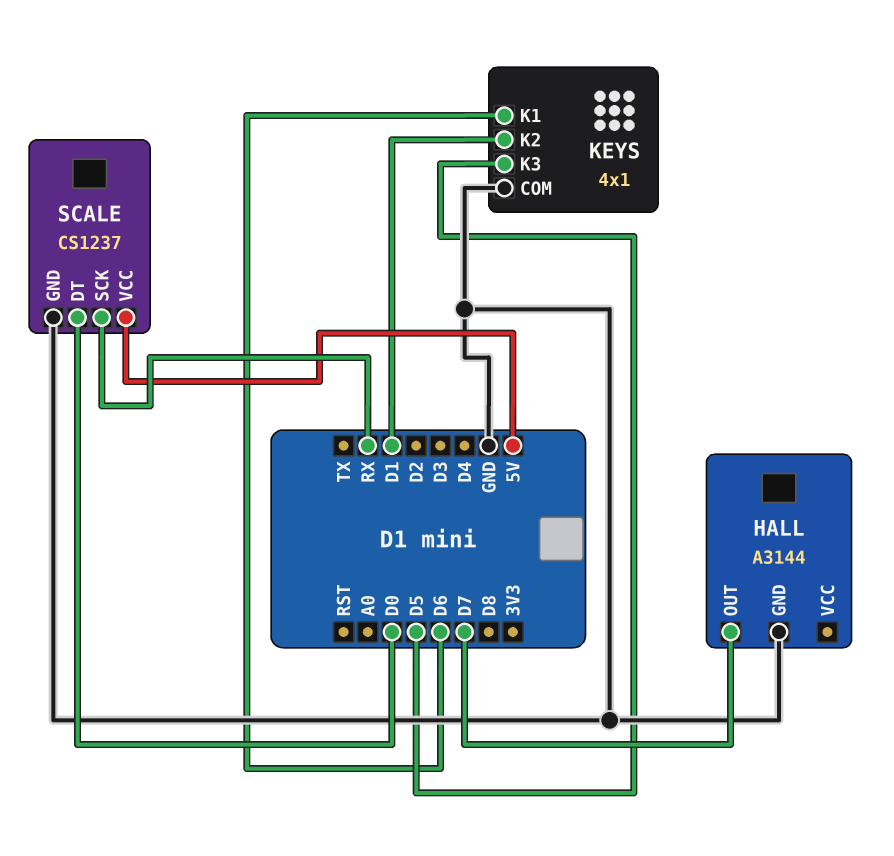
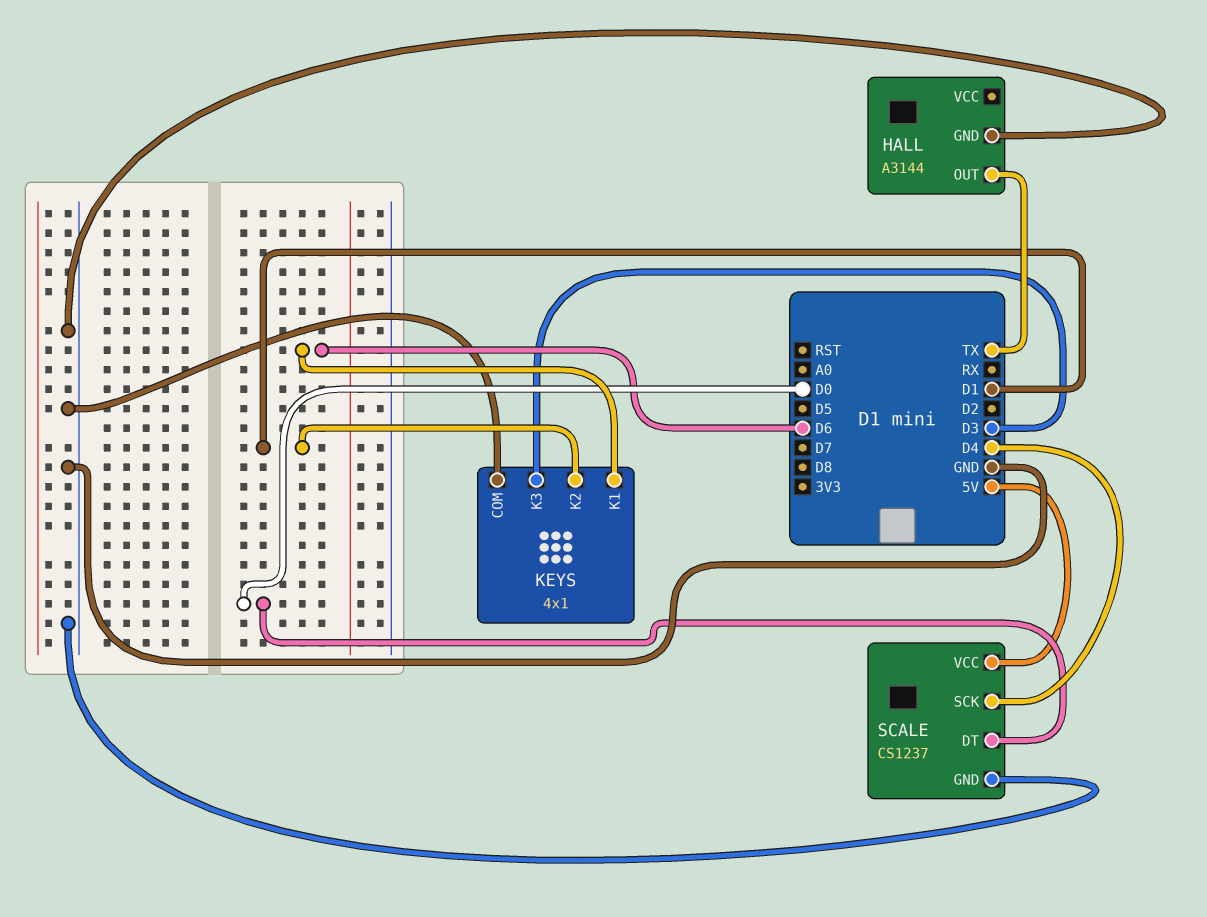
HALL pin OUT: D7 -> TX
KEYS pin K3: D5 -> D3
SCALE pin SCK: RX -> D4

